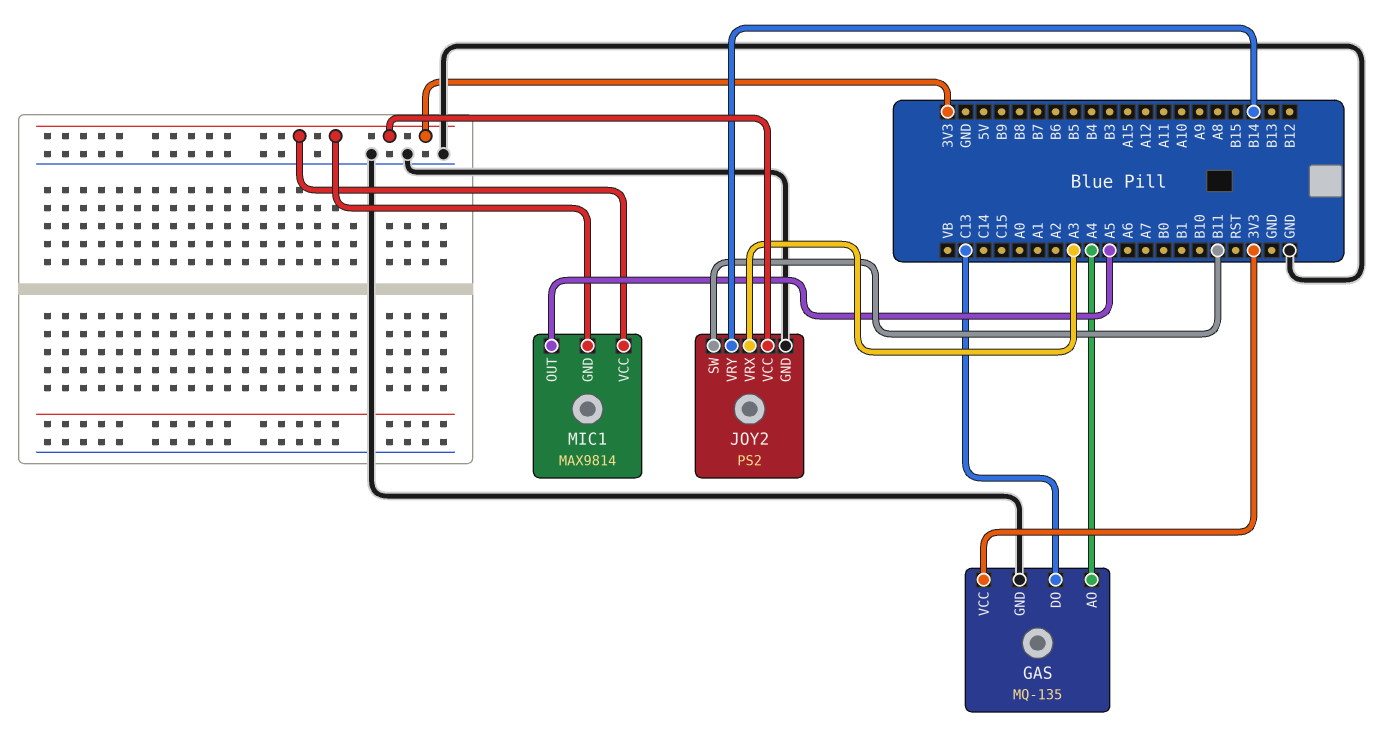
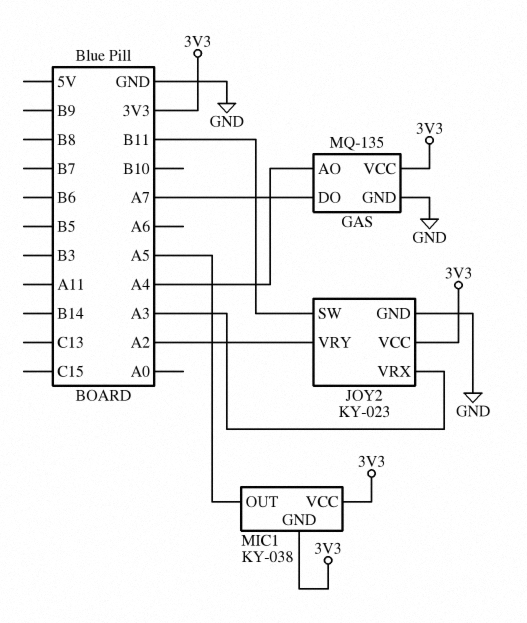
GAS pin DO: C13 -> A7
JOY2: PS2 -> KY-023
JOY2 pin VRY: B14 -> A2
MIC1: MAX9814 -> KY-038

